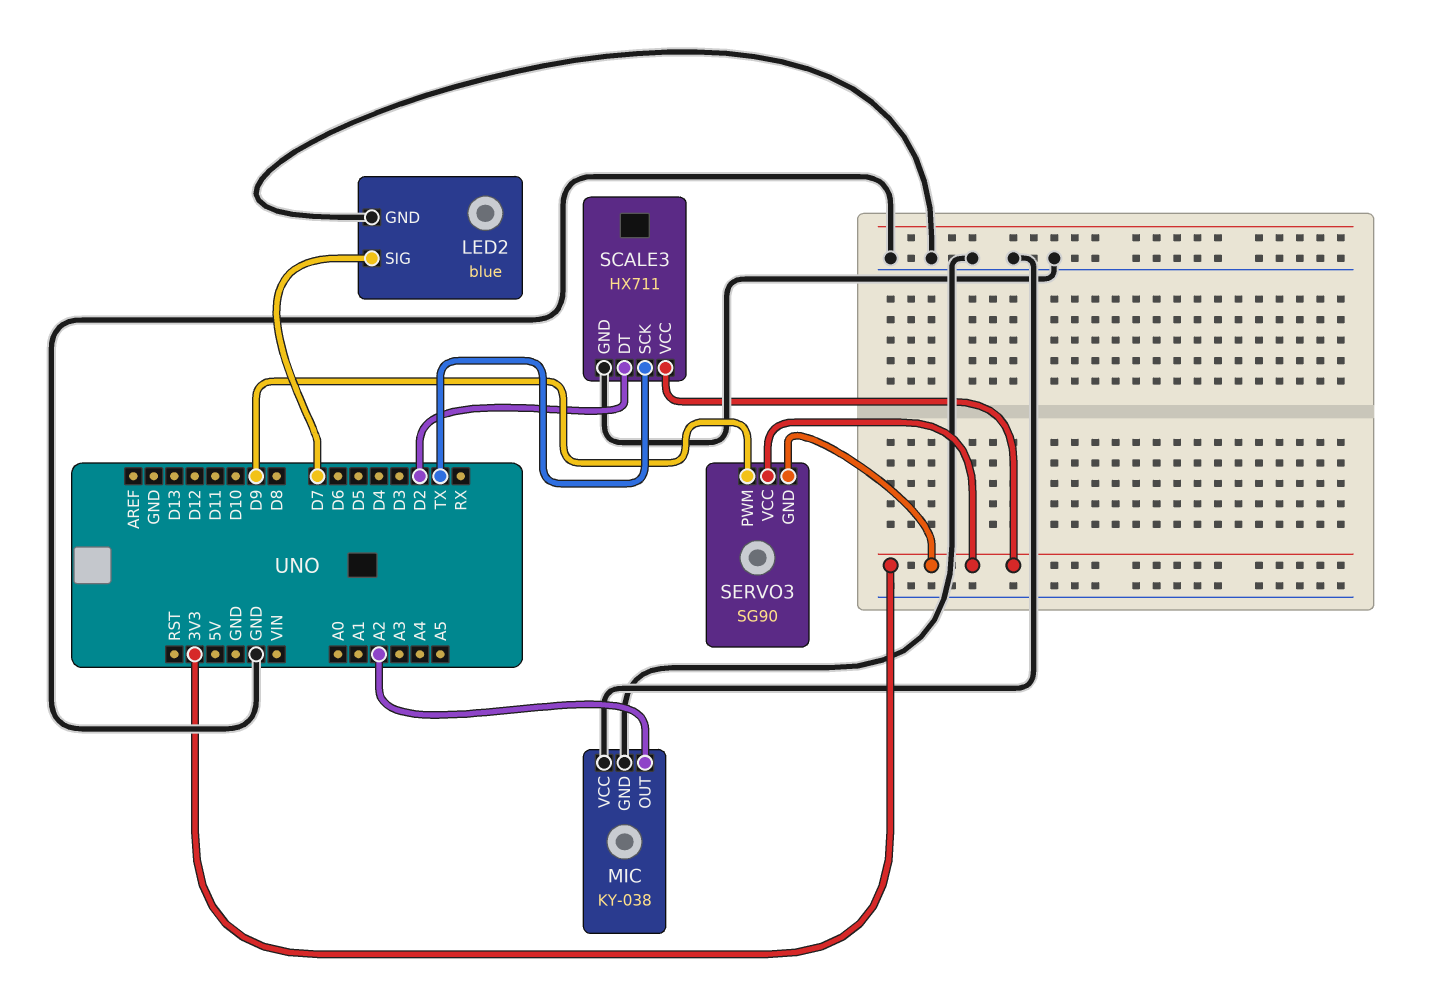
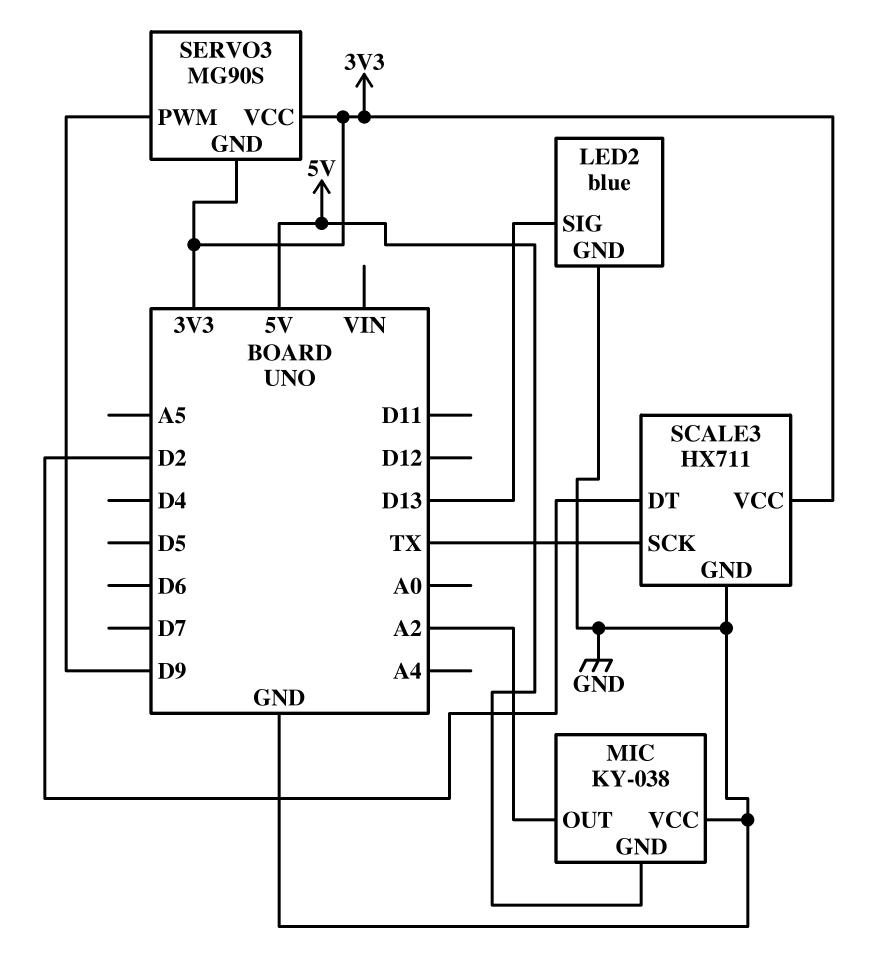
LED2 pin SIG: D7 -> D13
MIC pin GND: GND -> 5V
SERVO3: SG90 -> MG90S

